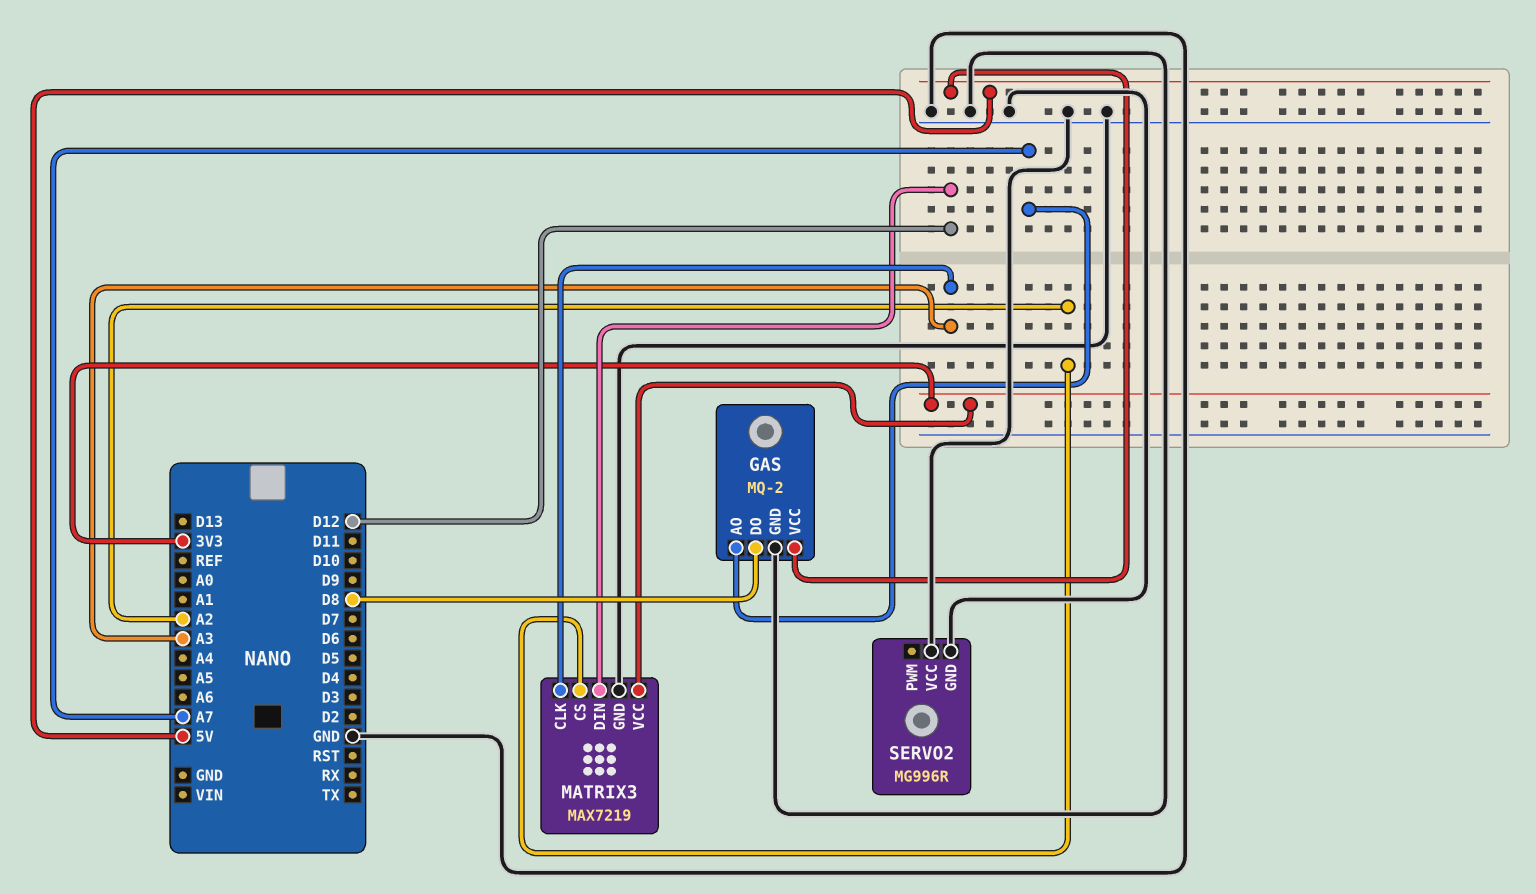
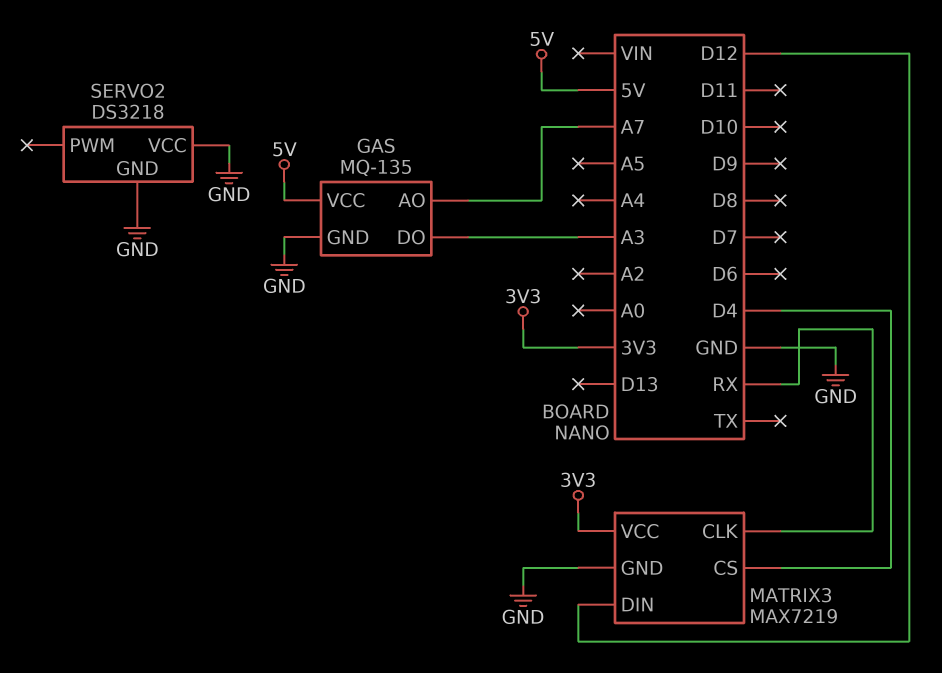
GAS: MQ-2 -> MQ-135
GAS pin DO: D8 -> A3
MATRIX3 pin CLK: A3 -> RX
MATRIX3 pin CS: A2 -> D4
SERVO2: MG996R -> DS3218

